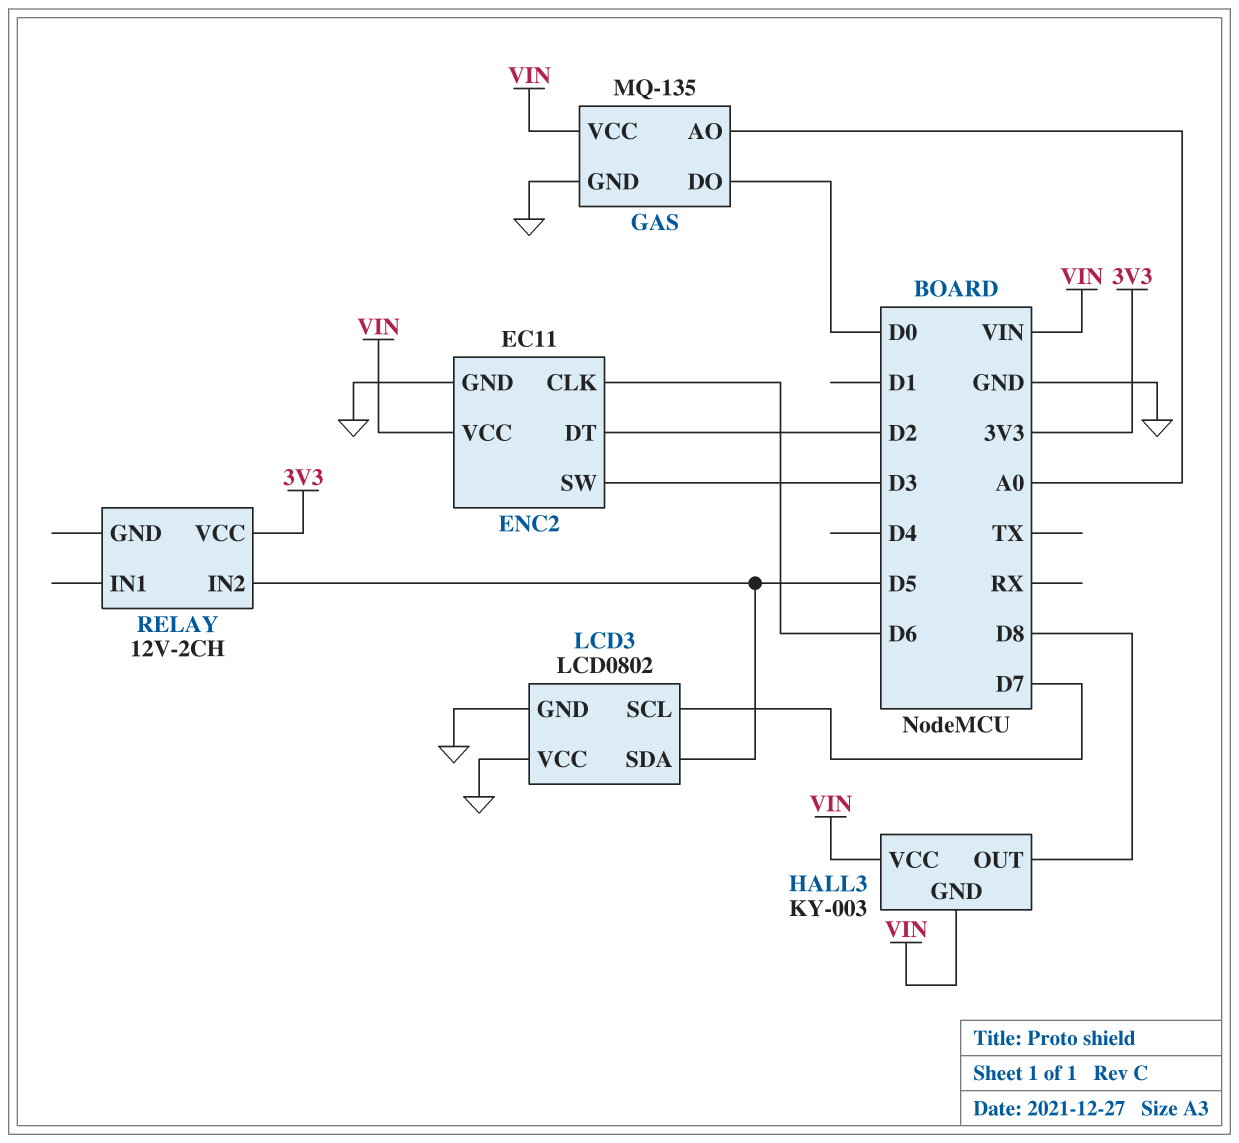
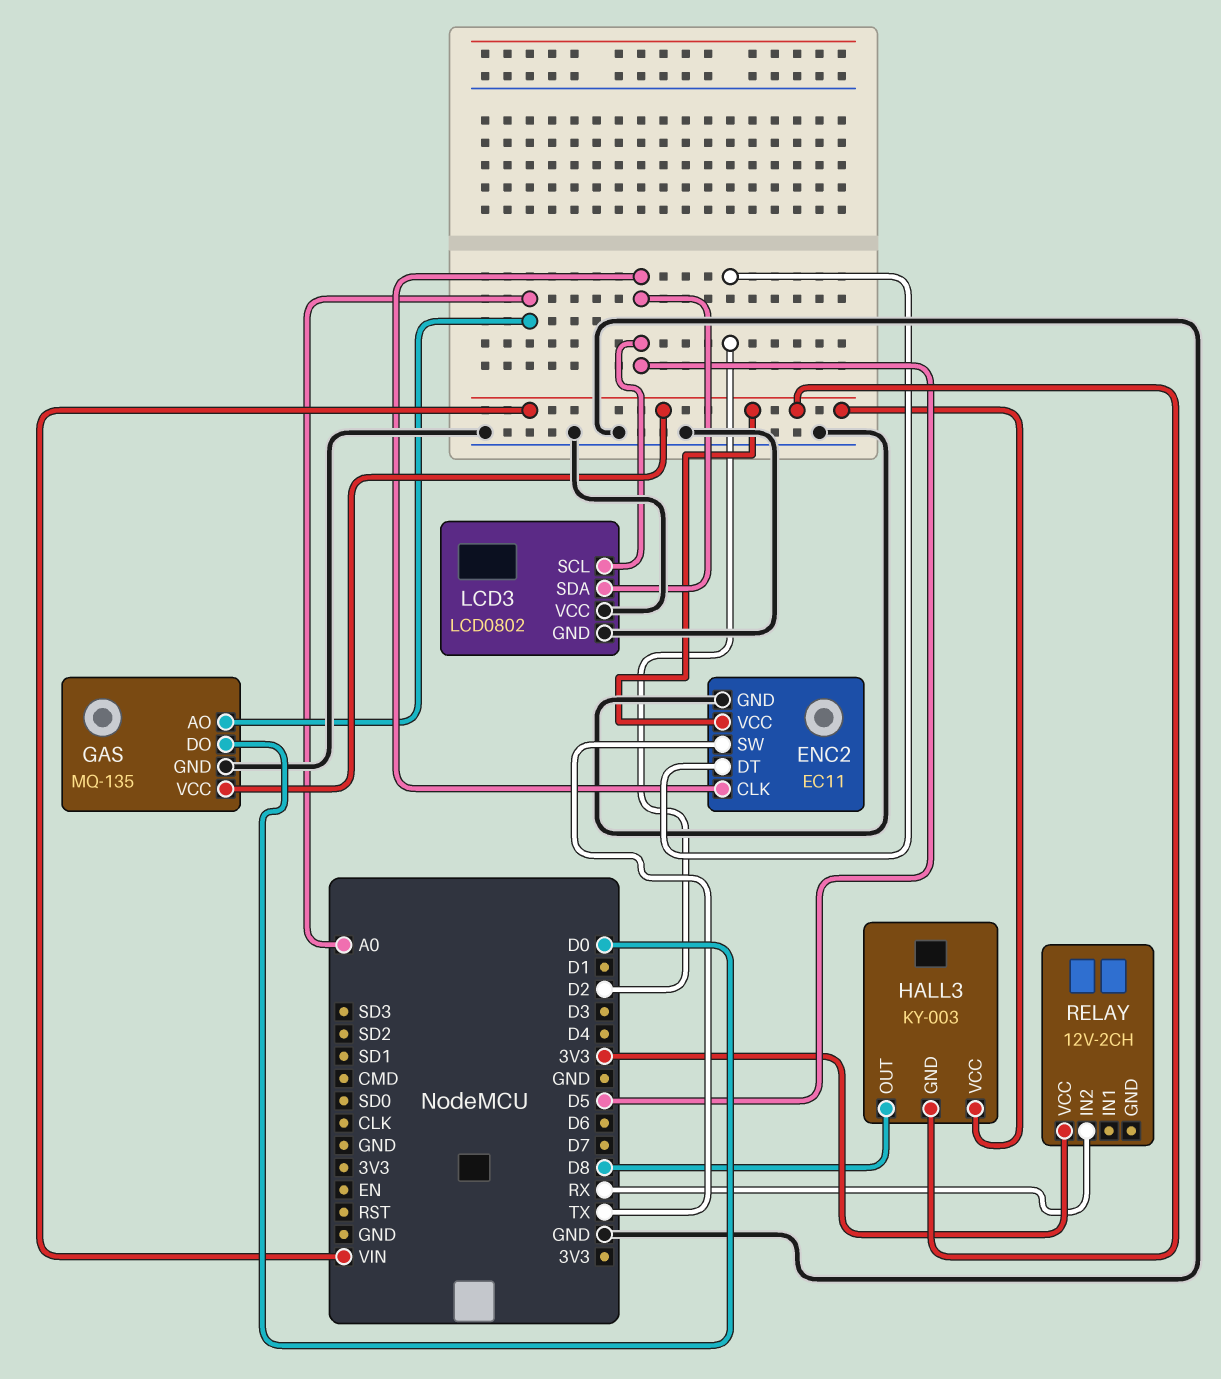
ENC2 pin CLK: D6 -> D5
ENC2 pin SW: D3 -> TX
LCD3 pin SCL: D7 -> D5
RELAY pin IN2: D5 -> RX

